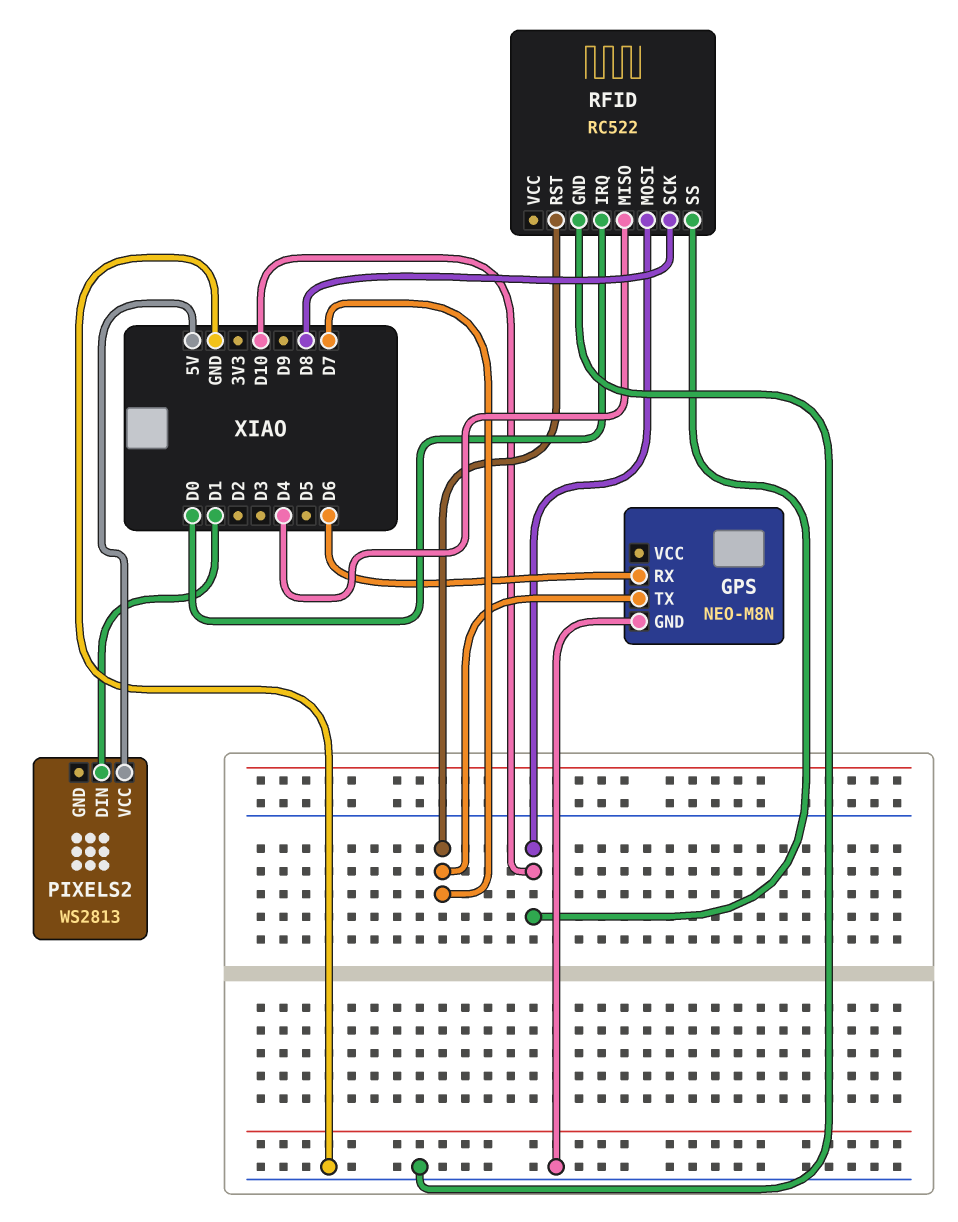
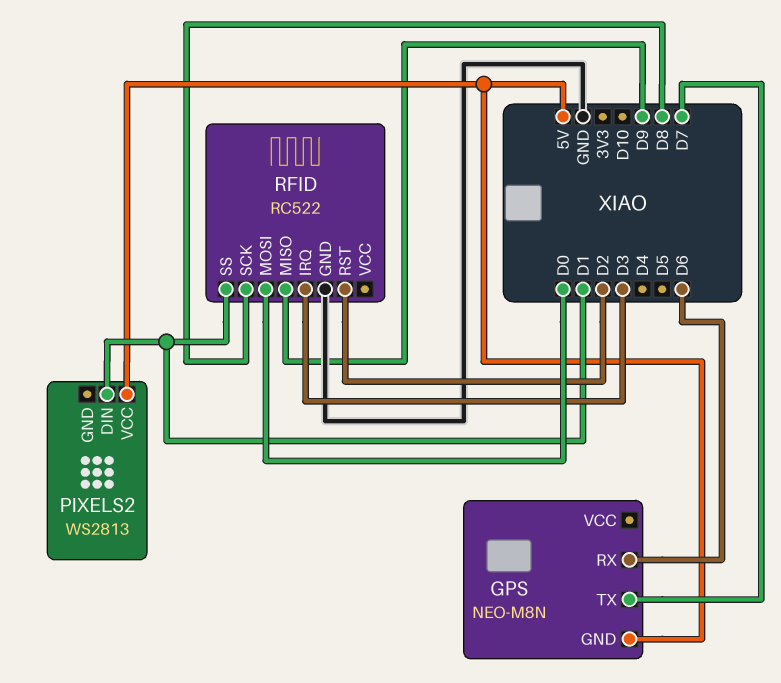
GPS pin GND: GND -> 5V
RFID pin IRQ: D0 -> D3
RFID pin MISO: D4 -> D9
RFID pin MOSI: D10 -> D0
RFID pin RST: D7 -> D2
RFID pin SS: D10 -> D1

